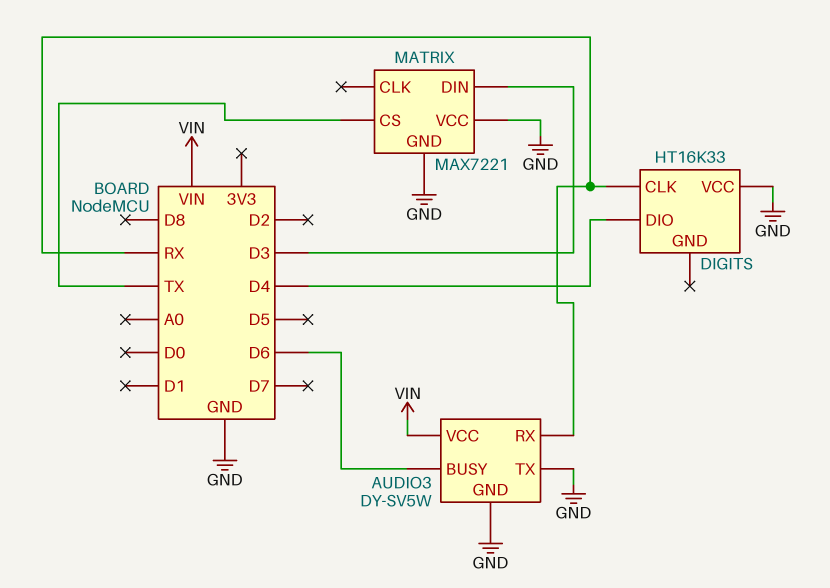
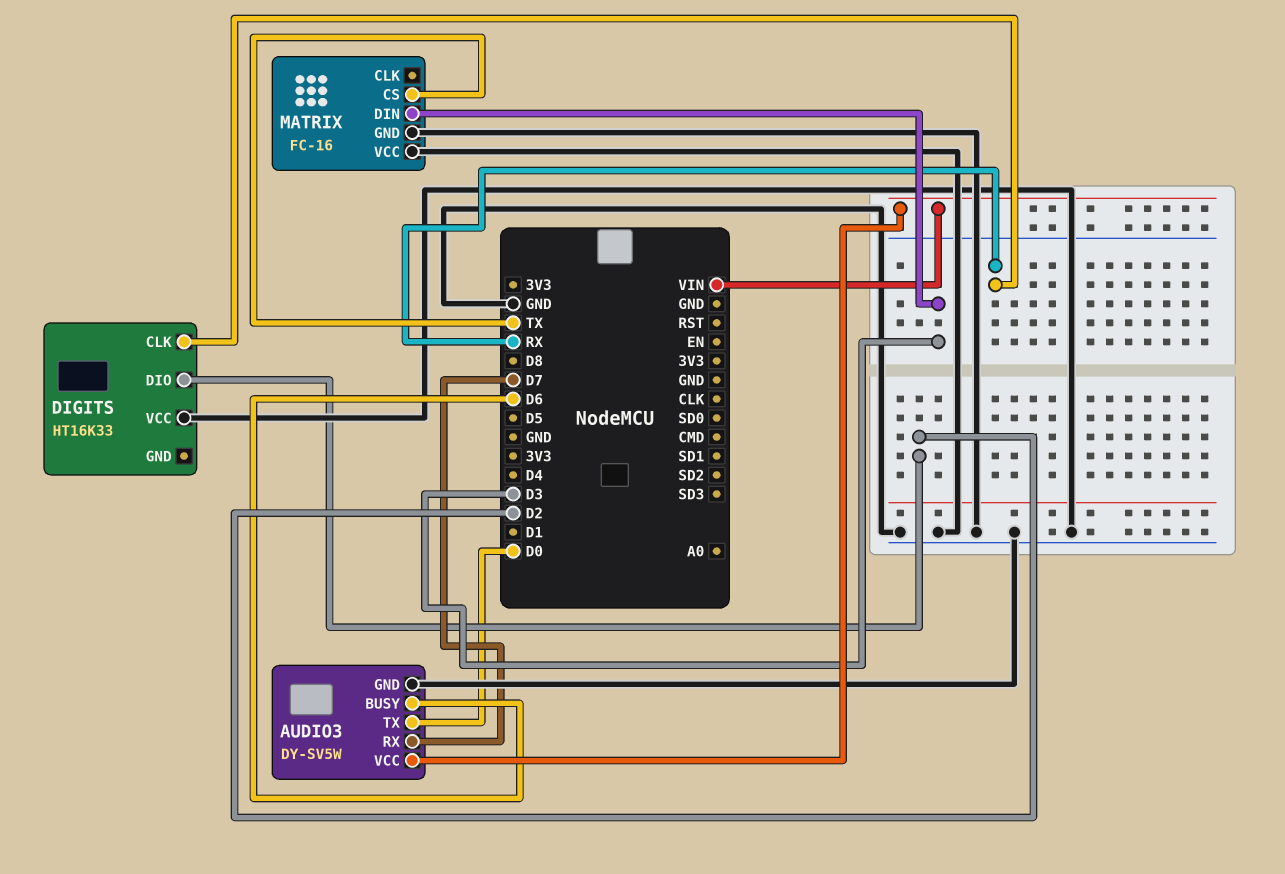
AUDIO3 pin RX: RX -> D7
AUDIO3 pin TX: GND -> D0
DIGITS pin DIO: D4 -> D2
MATRIX: MAX7221 -> FC-16

